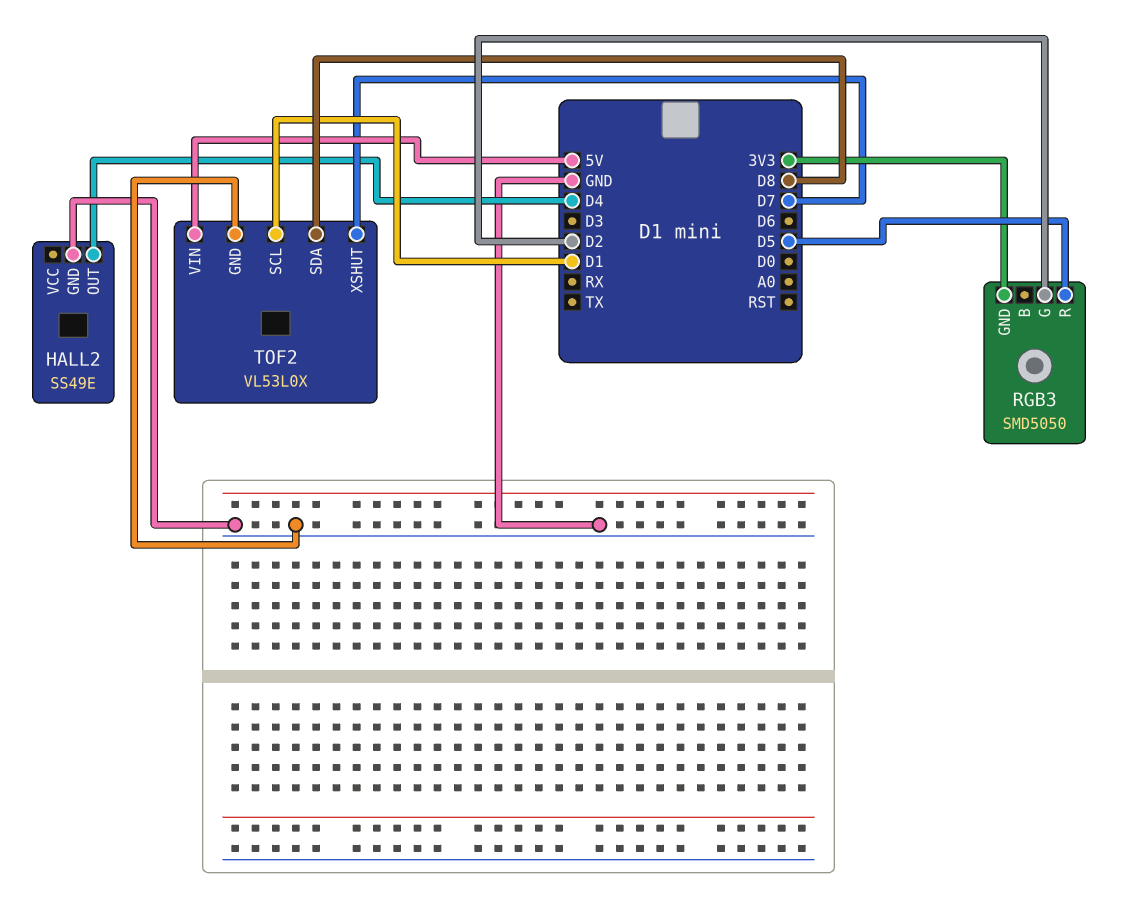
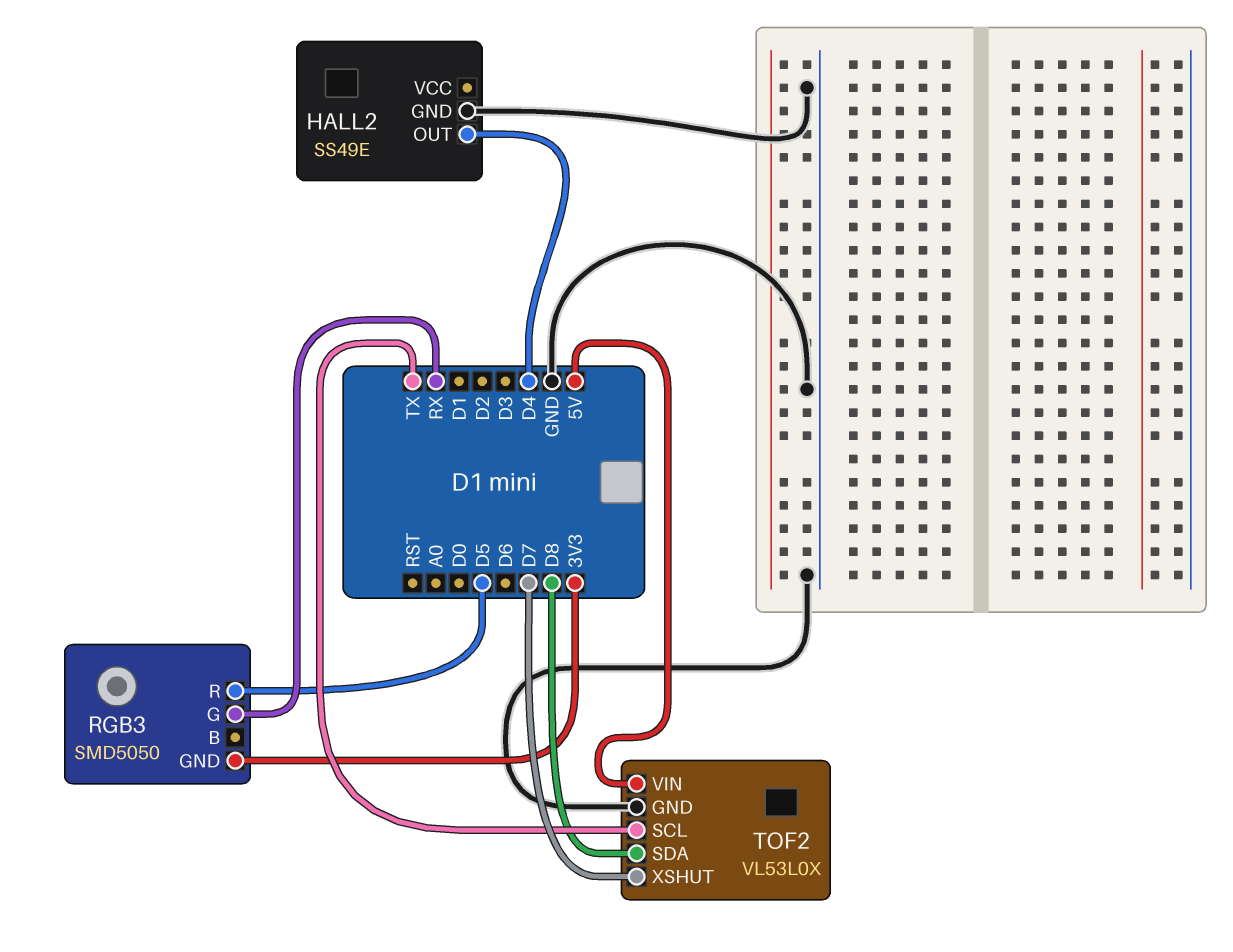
RGB3 pin G: D2 -> RX
TOF2 pin SCL: D1 -> TX

